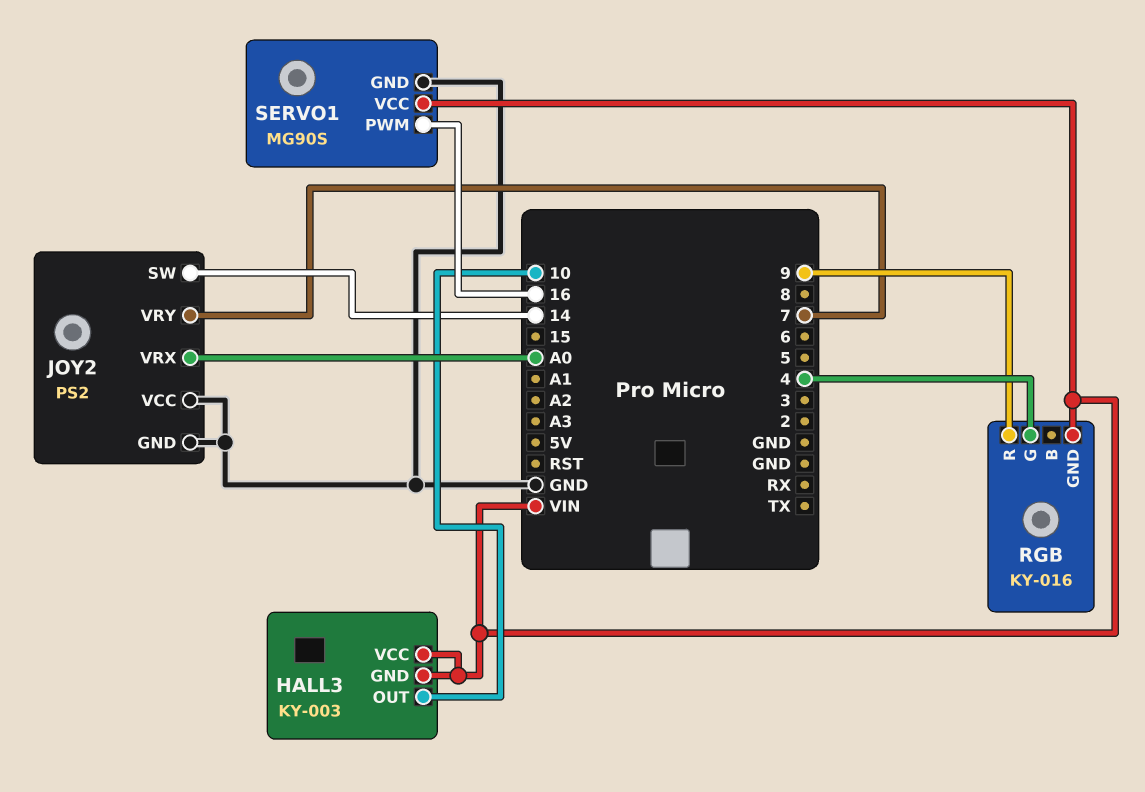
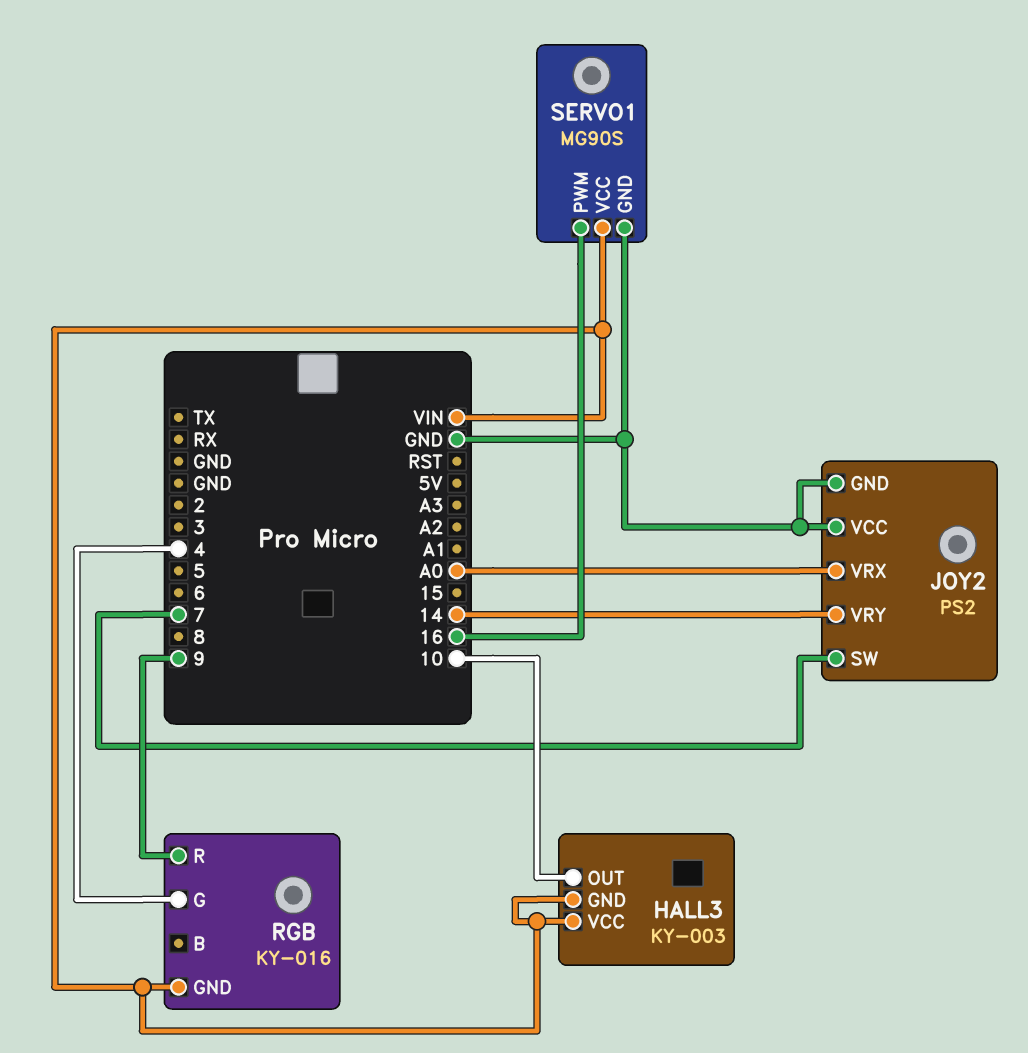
JOY2 pin SW: 14 -> 7
JOY2 pin VRY: 7 -> 14

